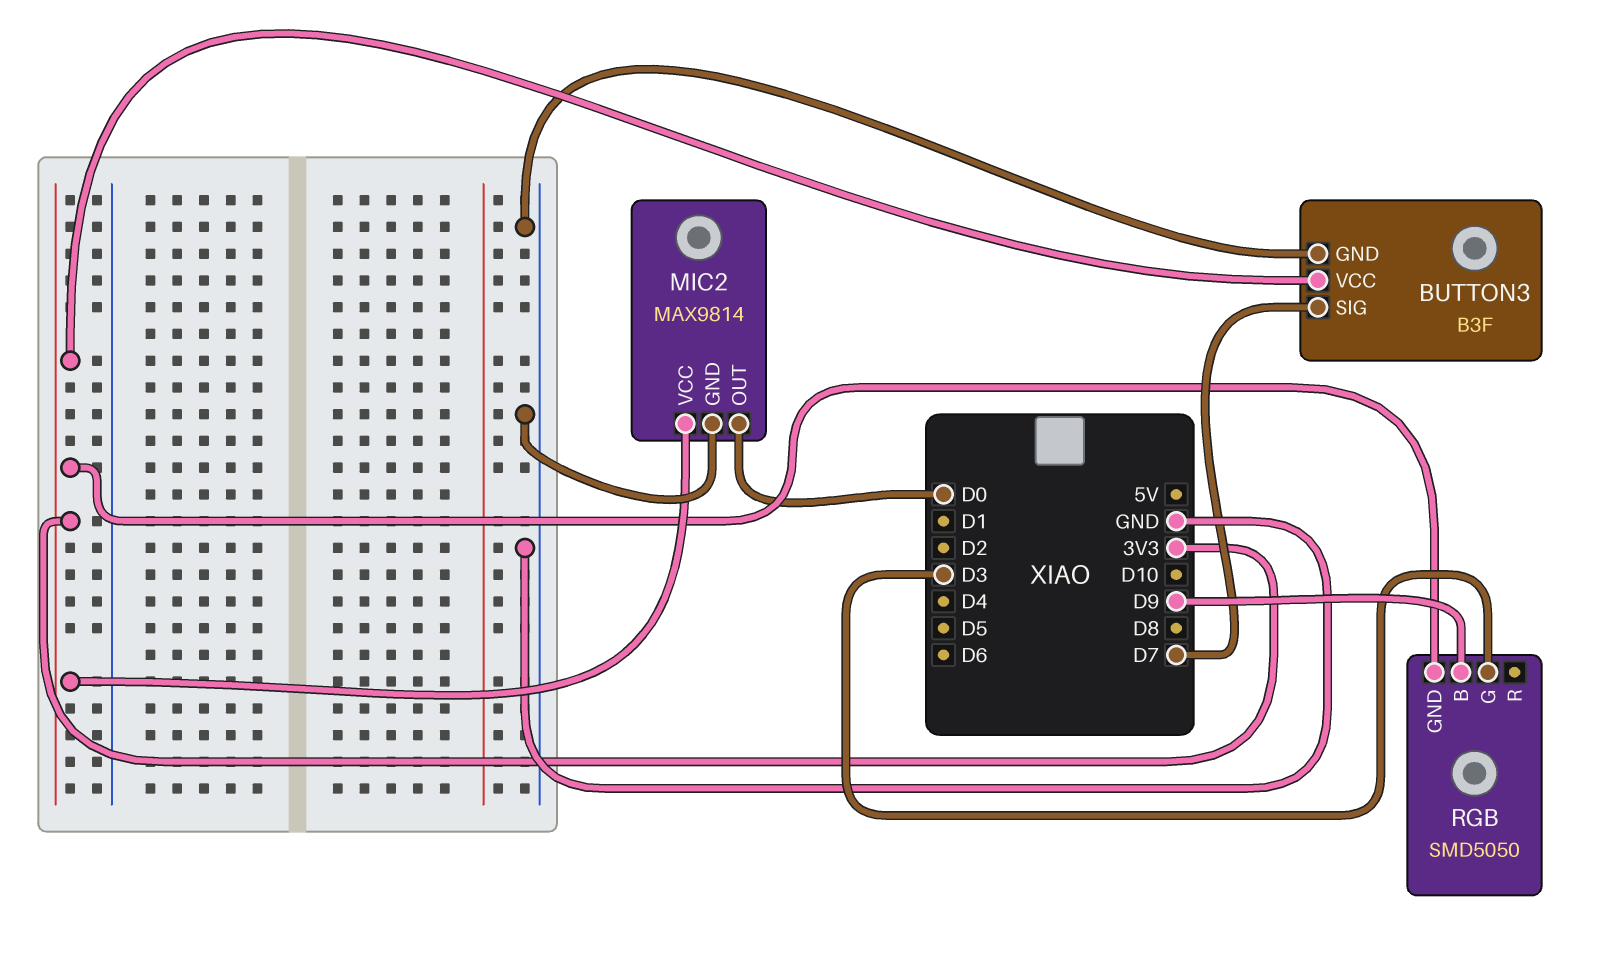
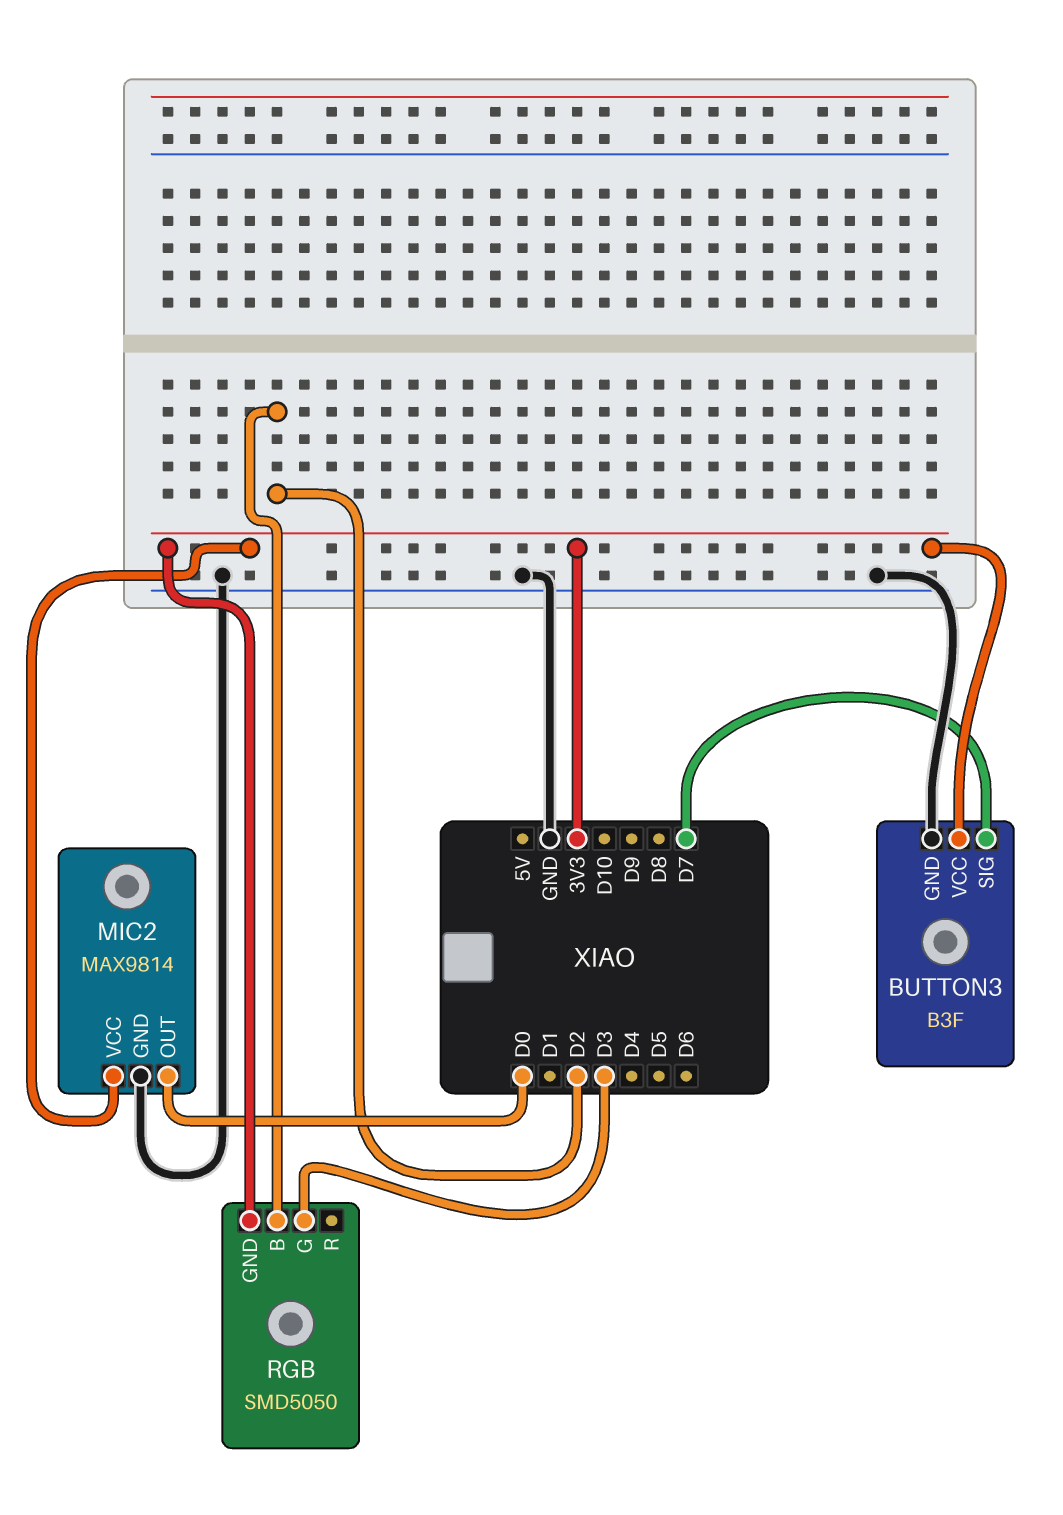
RGB pin B: D9 -> D2

